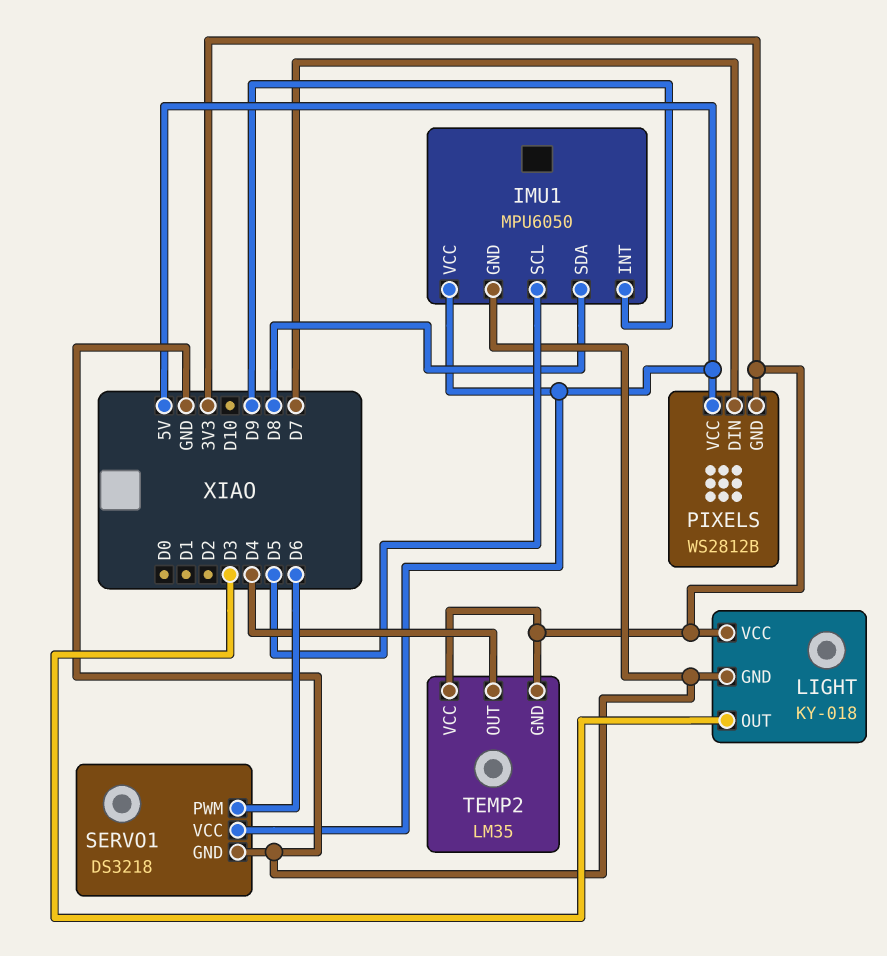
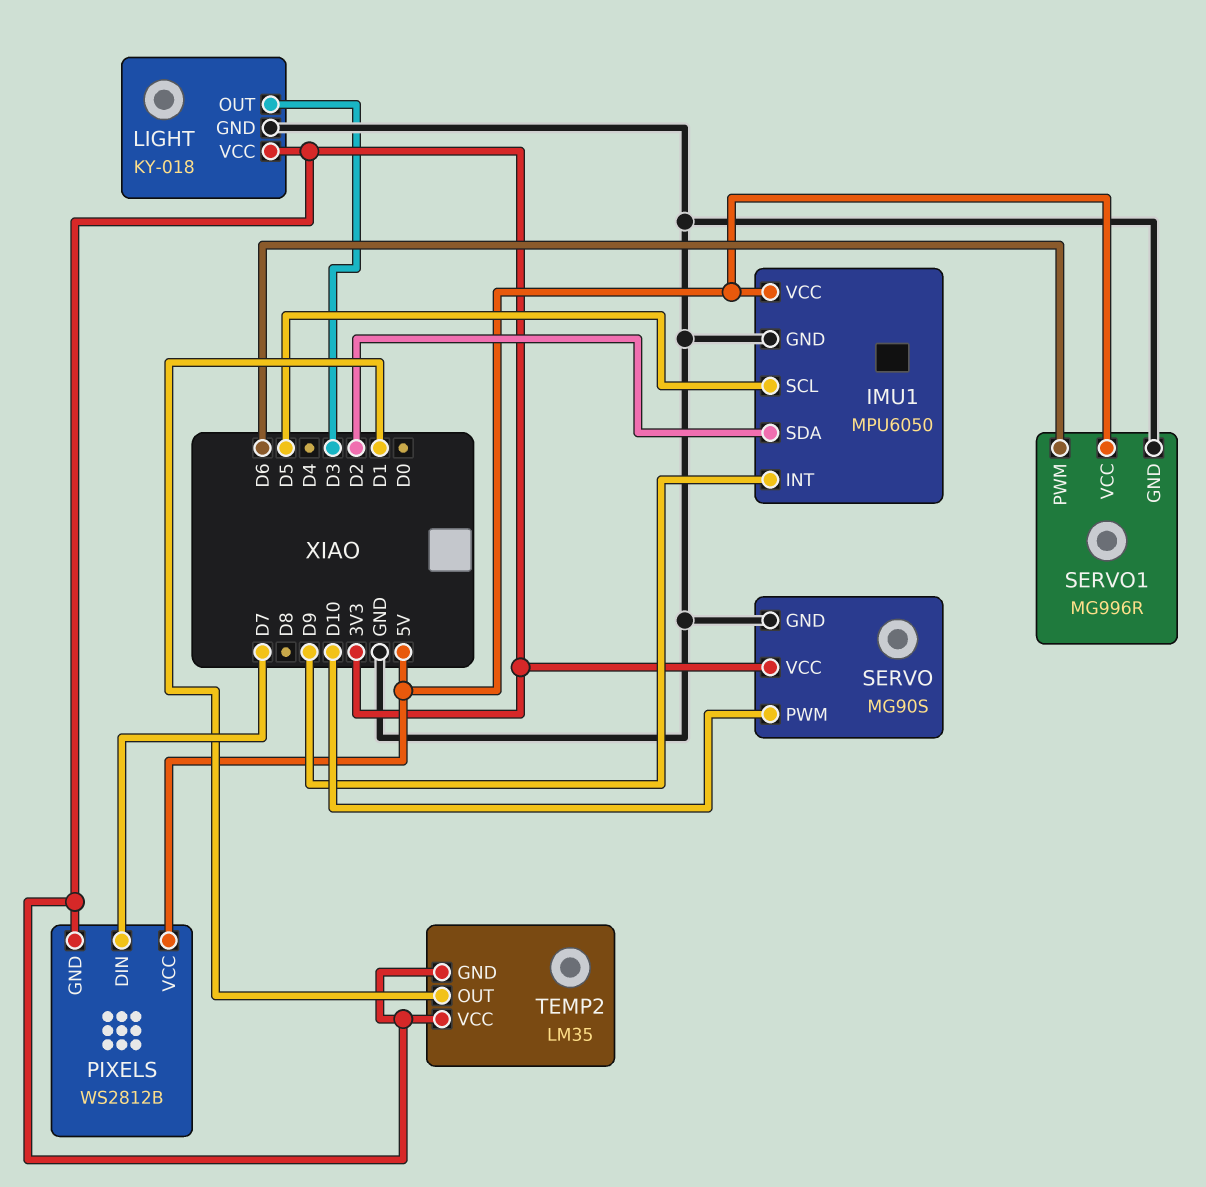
IMU1 pin SDA: D8 -> D2
SERVO: none -> MG90S
SERVO pin GND: none -> GND
SERVO pin PWM: none -> D10
SERVO pin VCC: none -> 3V3
SERVO1: DS3218 -> MG996R
TEMP2 pin OUT: D4 -> D1

